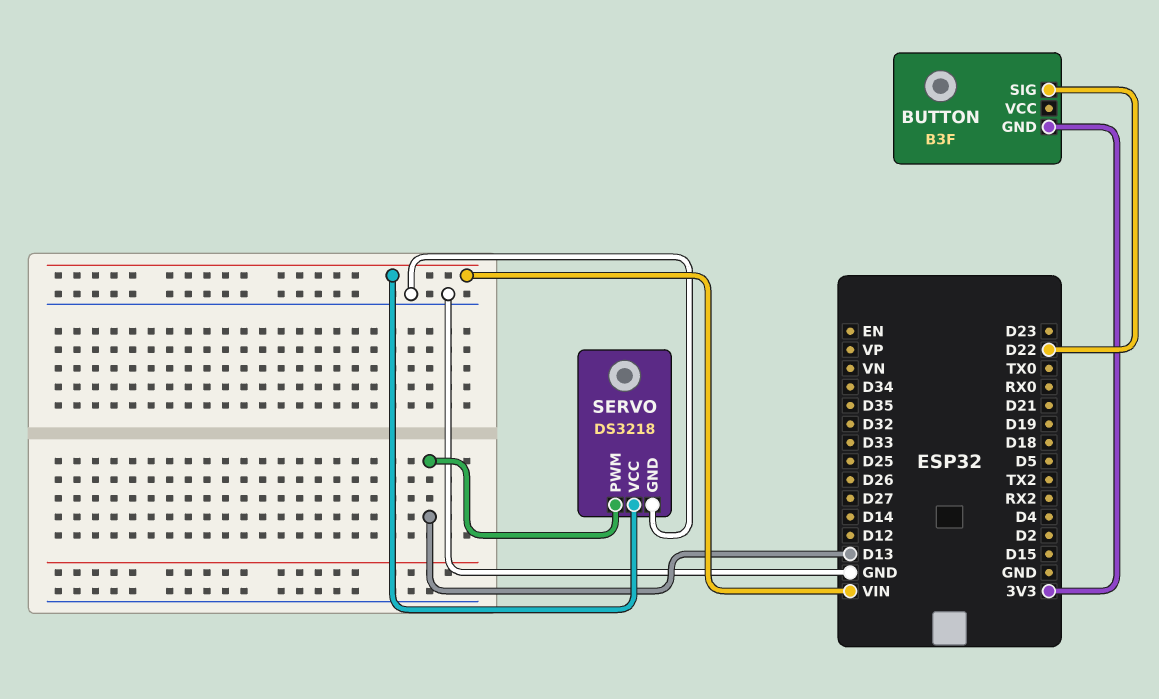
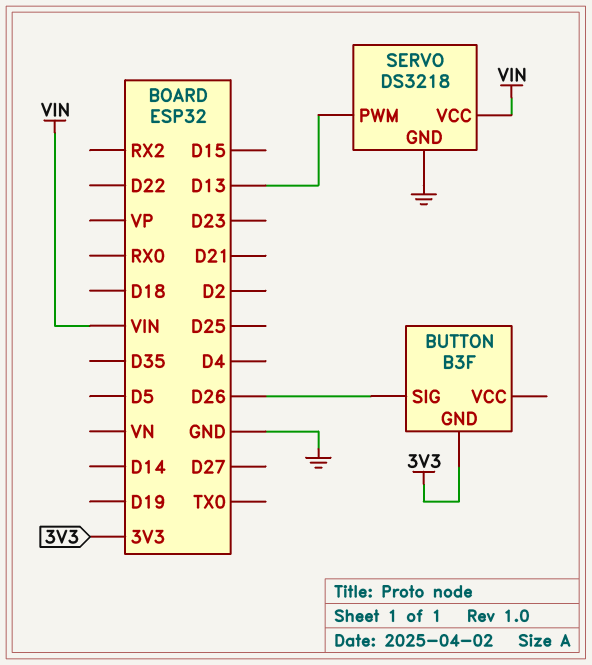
BUTTON pin SIG: D22 -> D26

